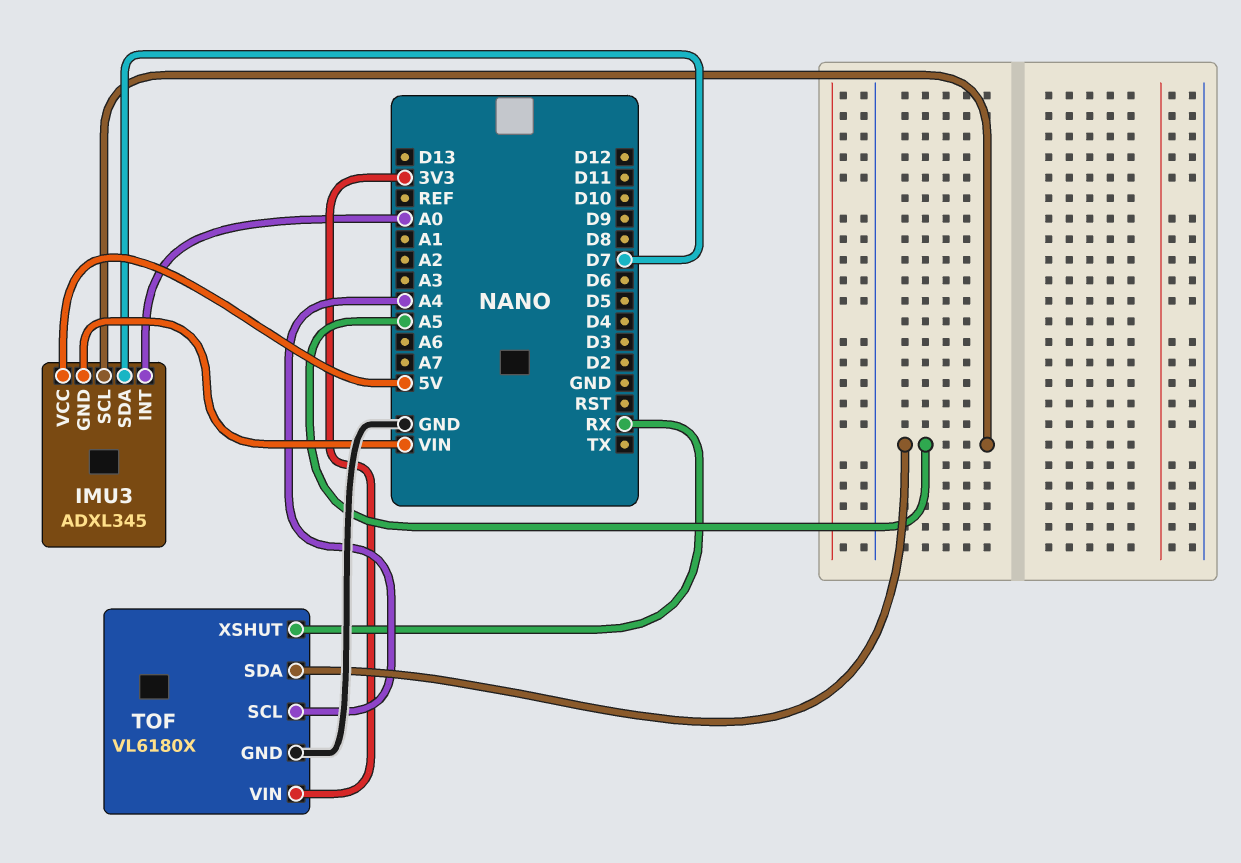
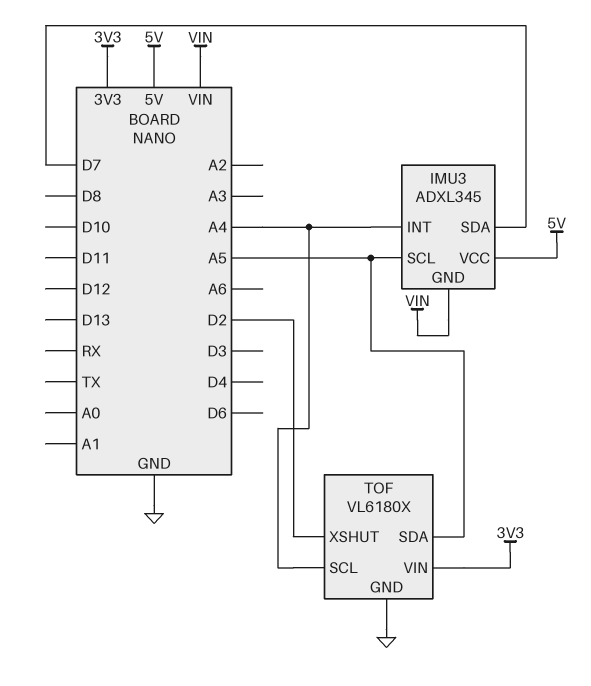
IMU3 pin INT: A0 -> A4
TOF pin XSHUT: RX -> D2

